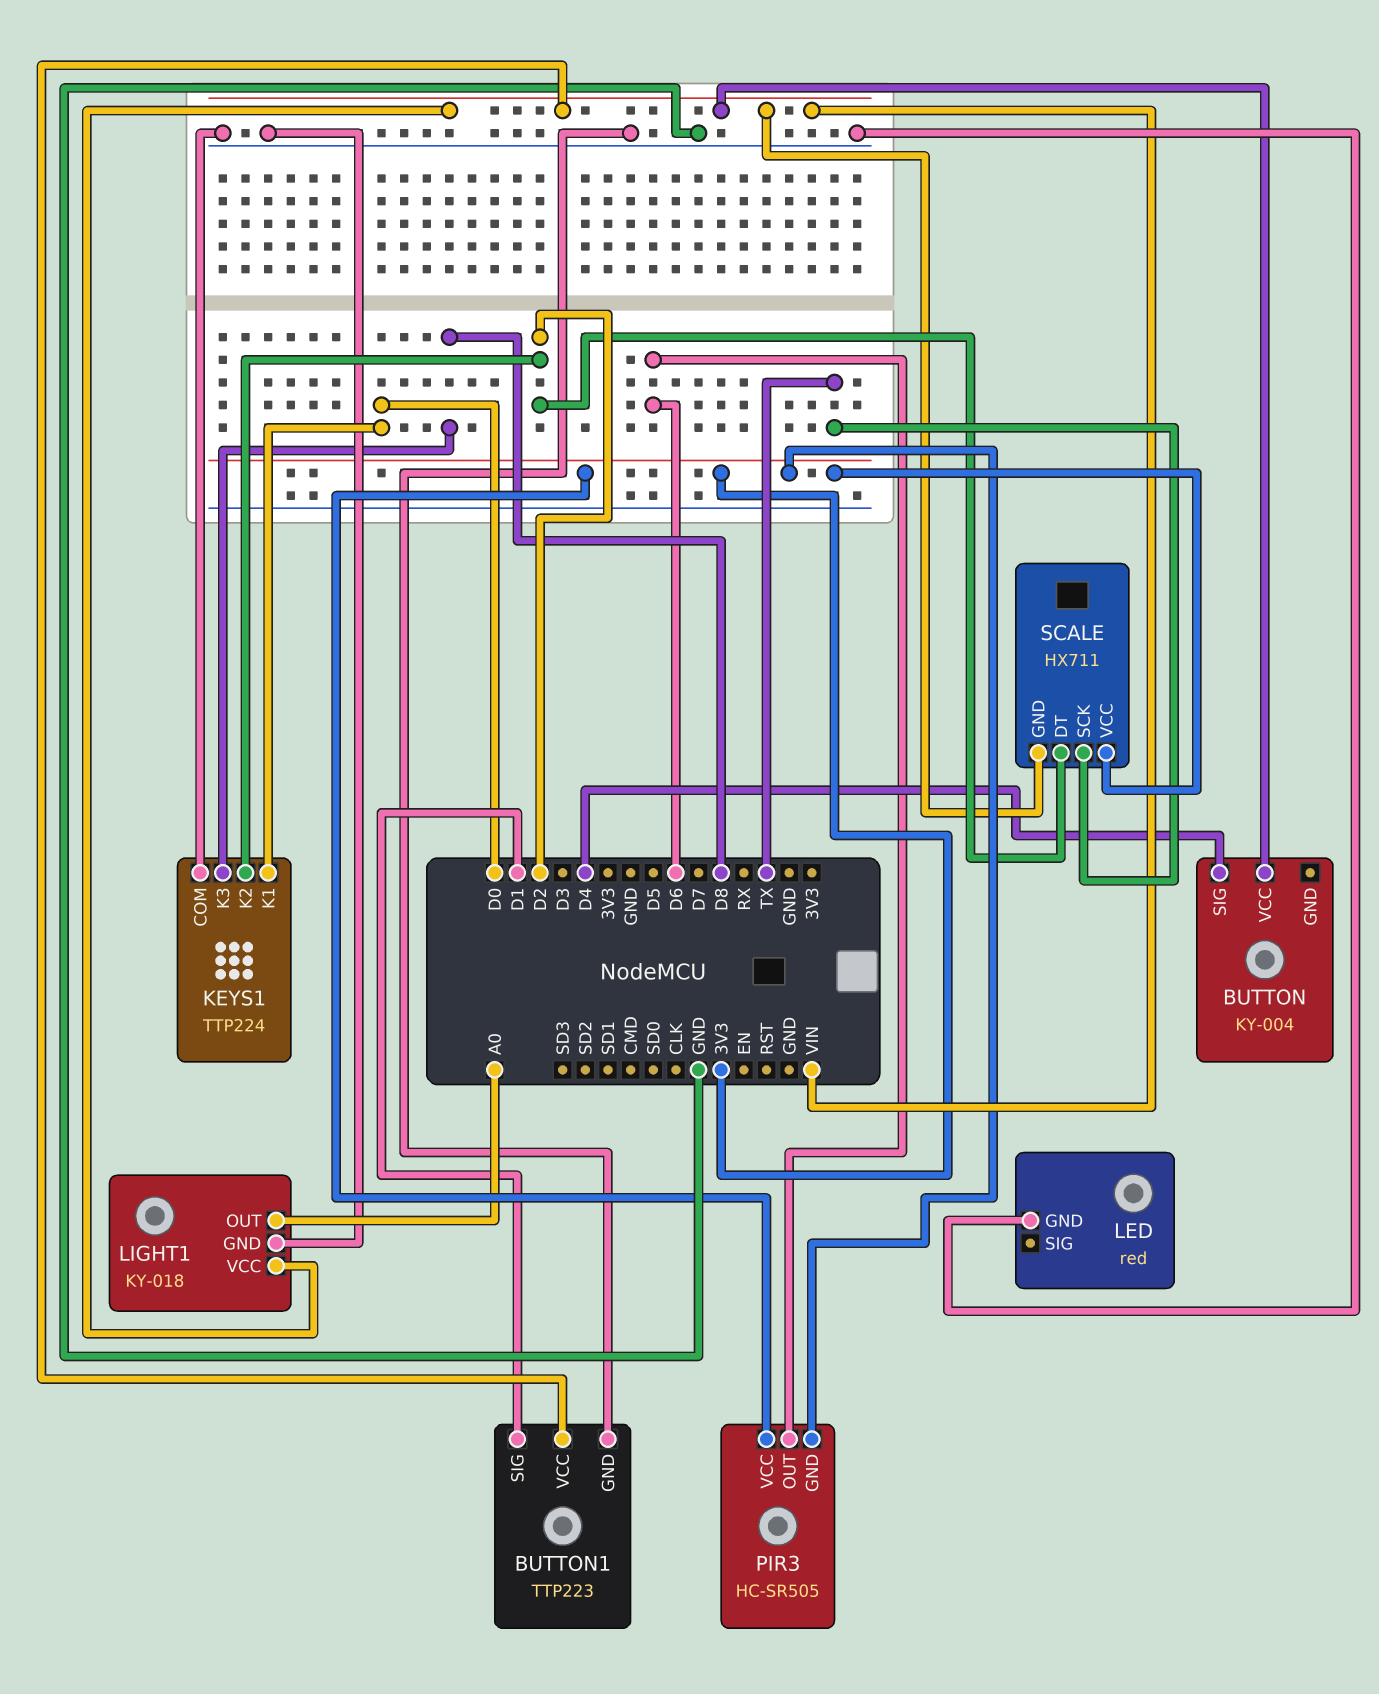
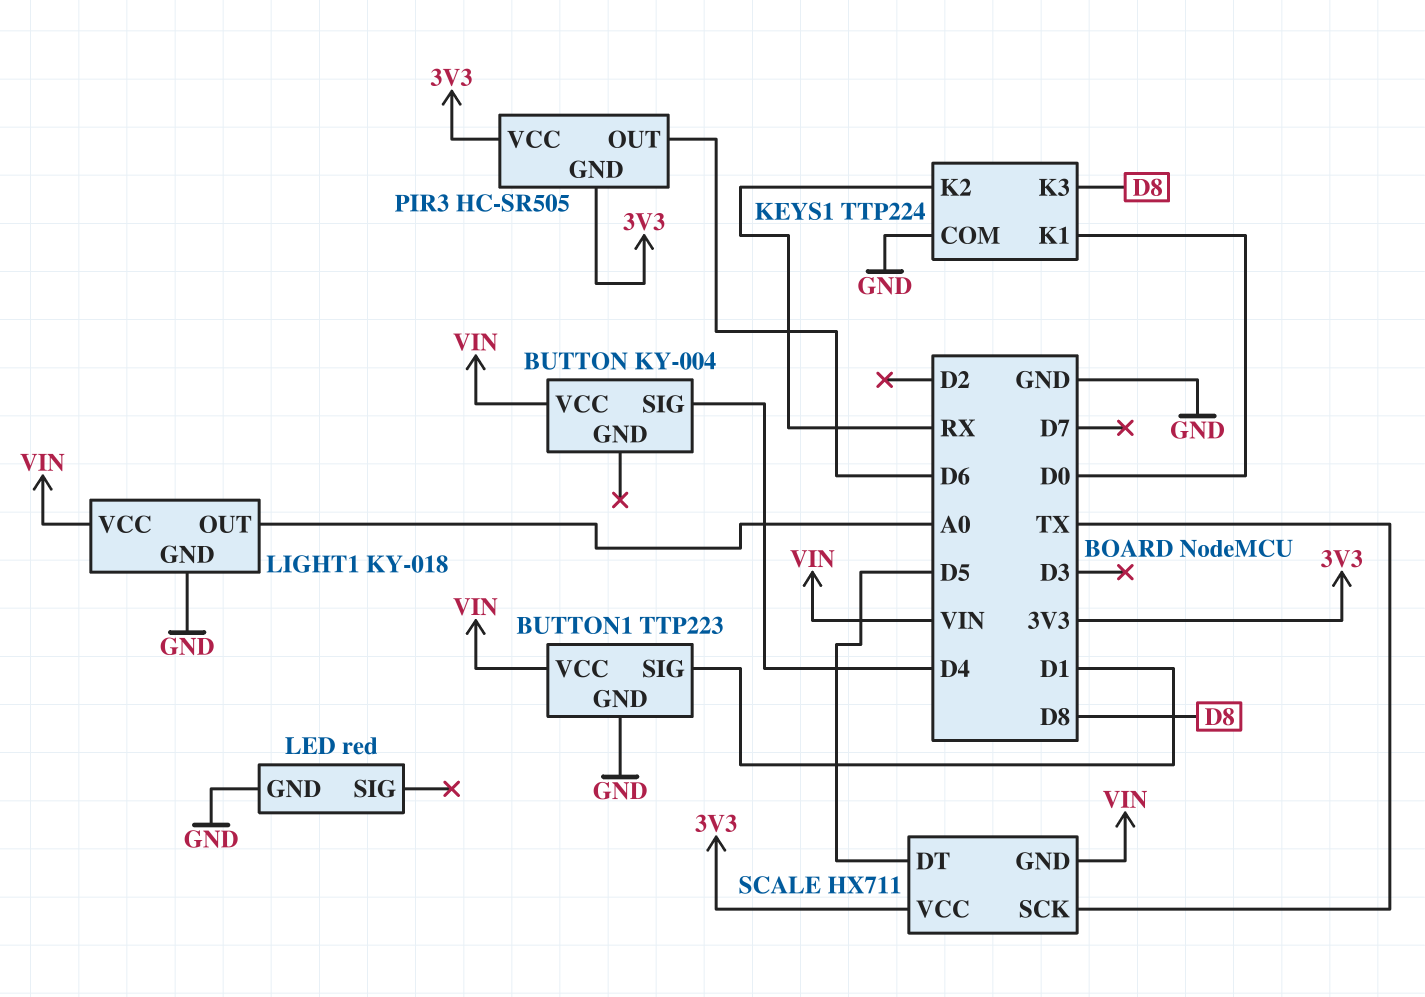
KEYS1 pin K2: D2 -> RX
SCALE pin DT: D2 -> D5

